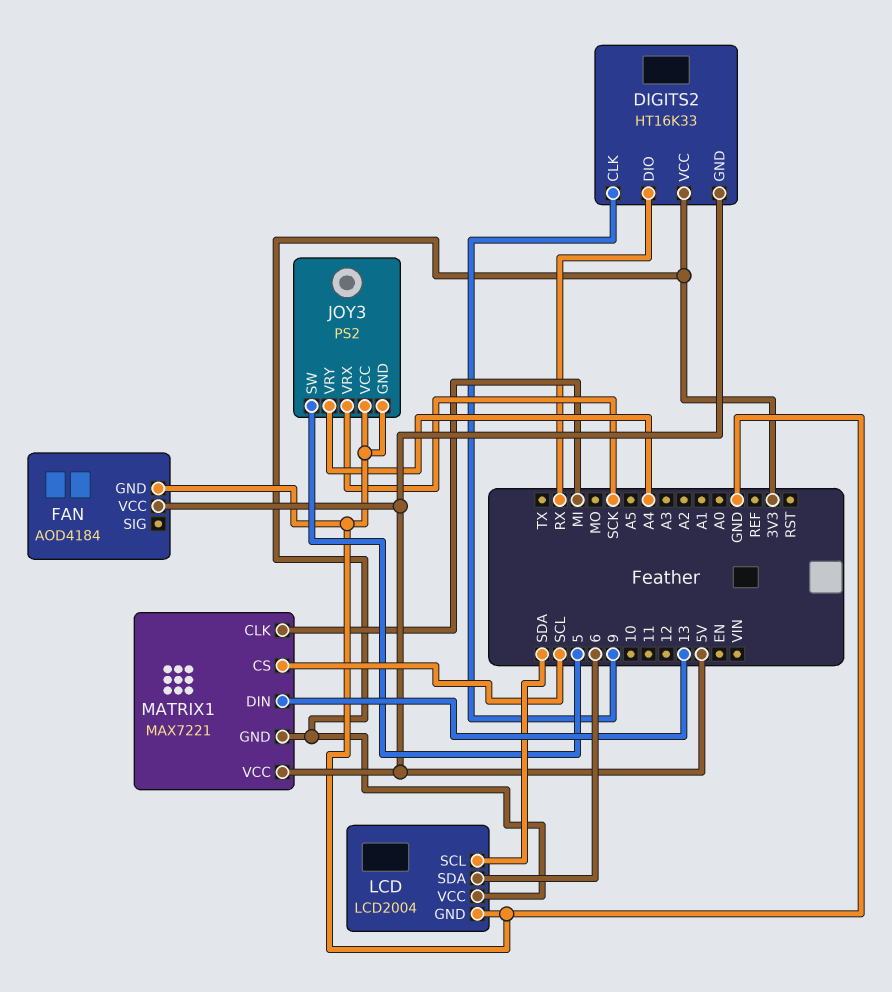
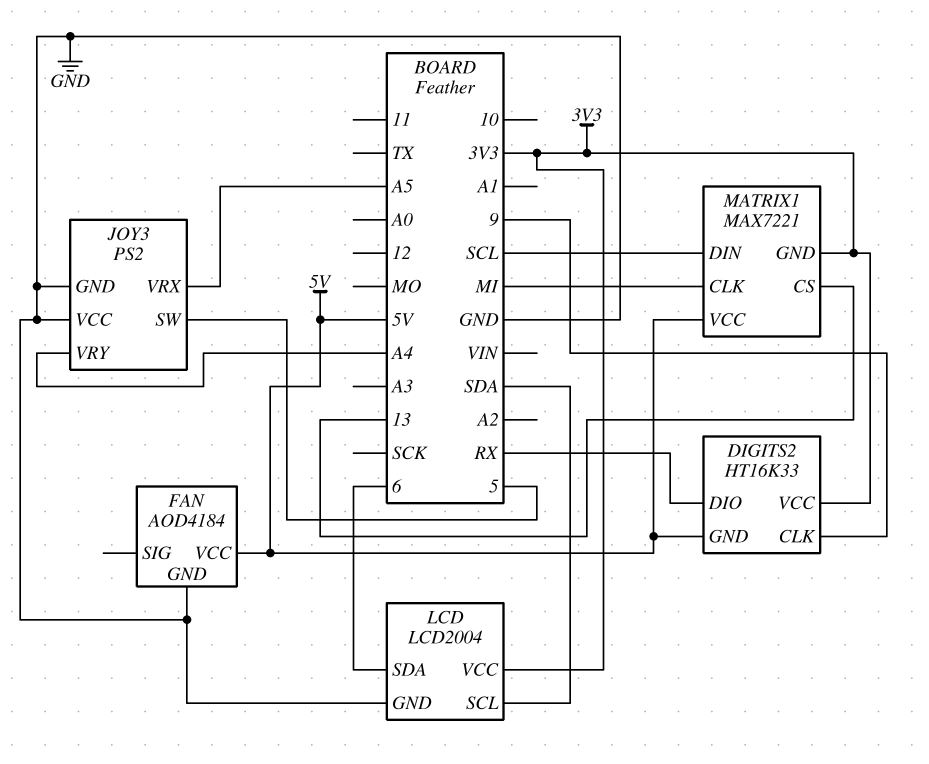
JOY3 pin VRX: SCK -> A5
MATRIX1 pin CS: SCL -> 13
MATRIX1 pin DIN: 13 -> SCL

